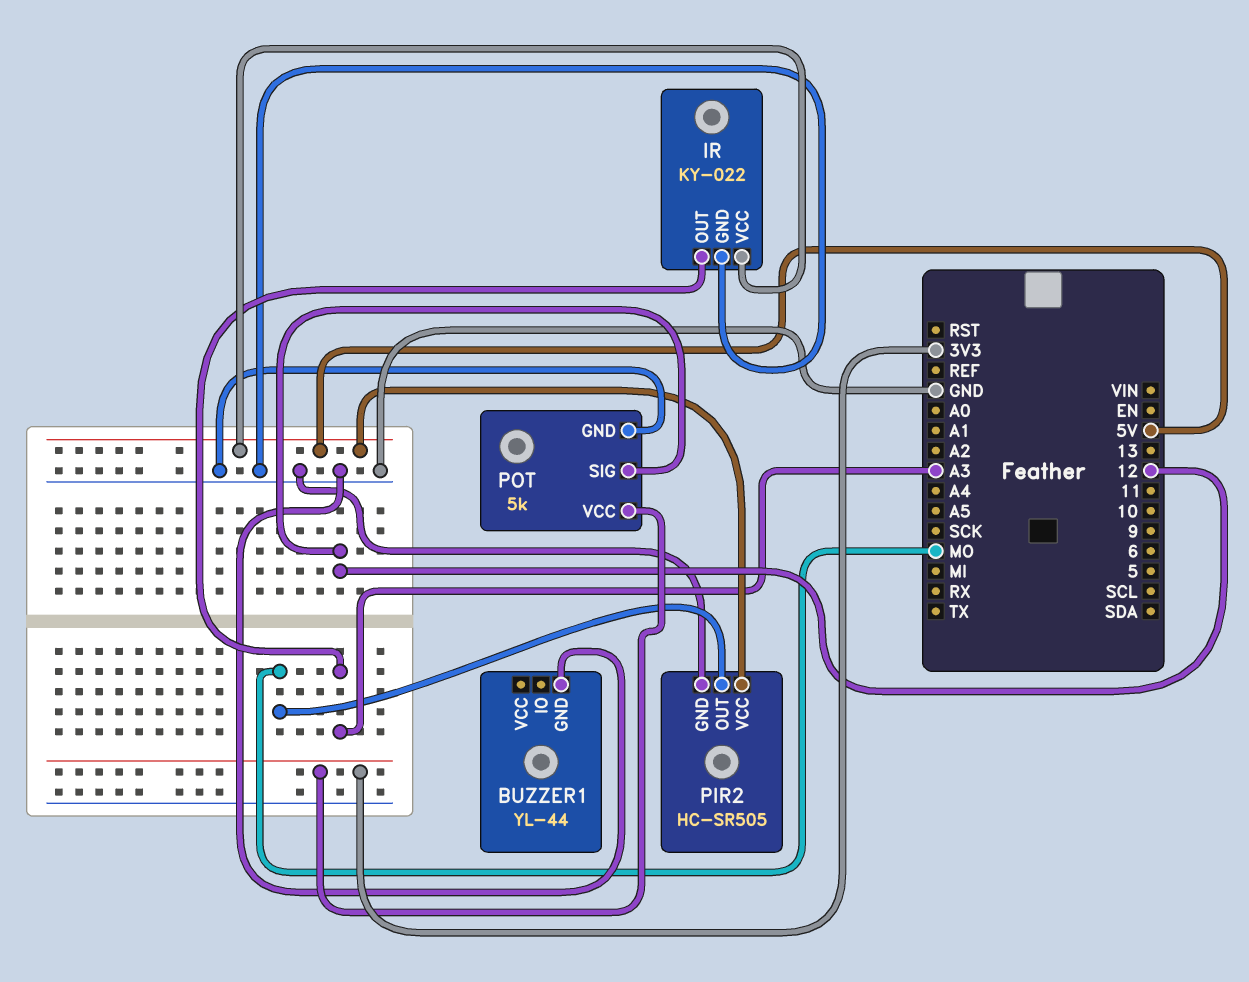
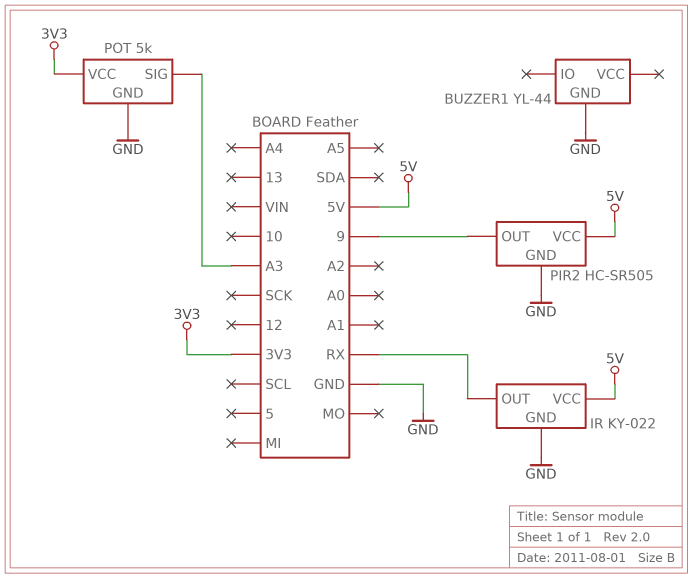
IR pin OUT: A3 -> RX
PIR2 pin OUT: MO -> 9
POT pin SIG: 12 -> A3

